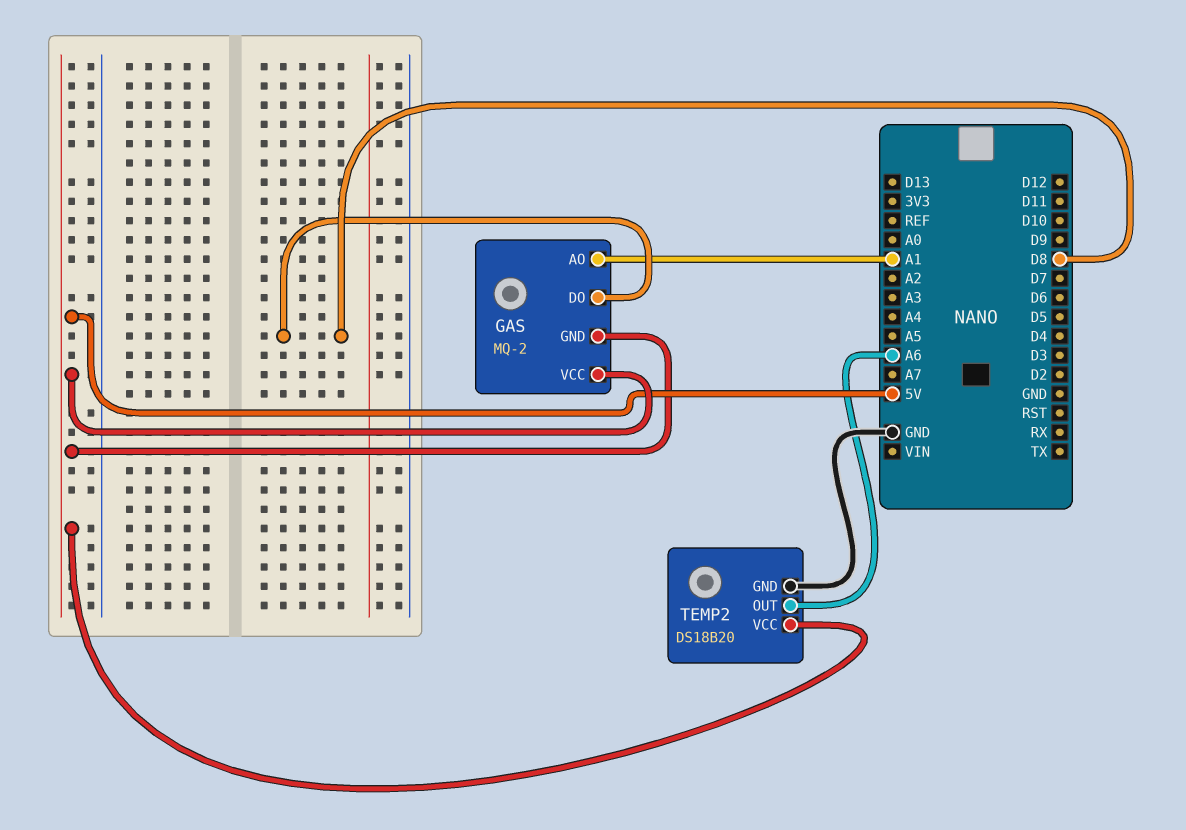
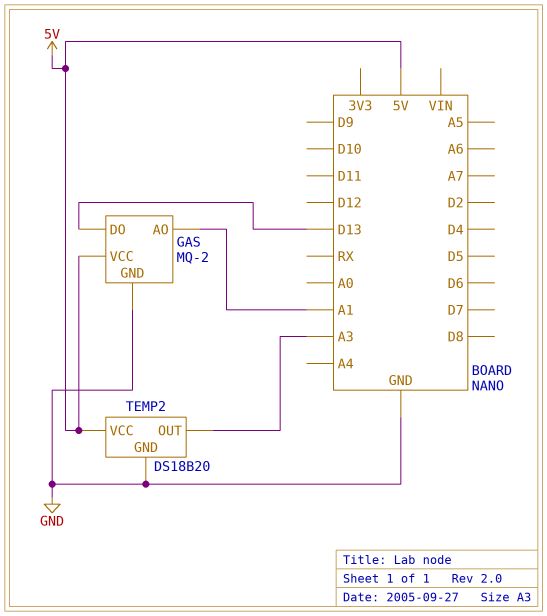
GAS pin DO: D8 -> D13
GAS pin GND: 5V -> GND
TEMP2 pin OUT: A6 -> A3

